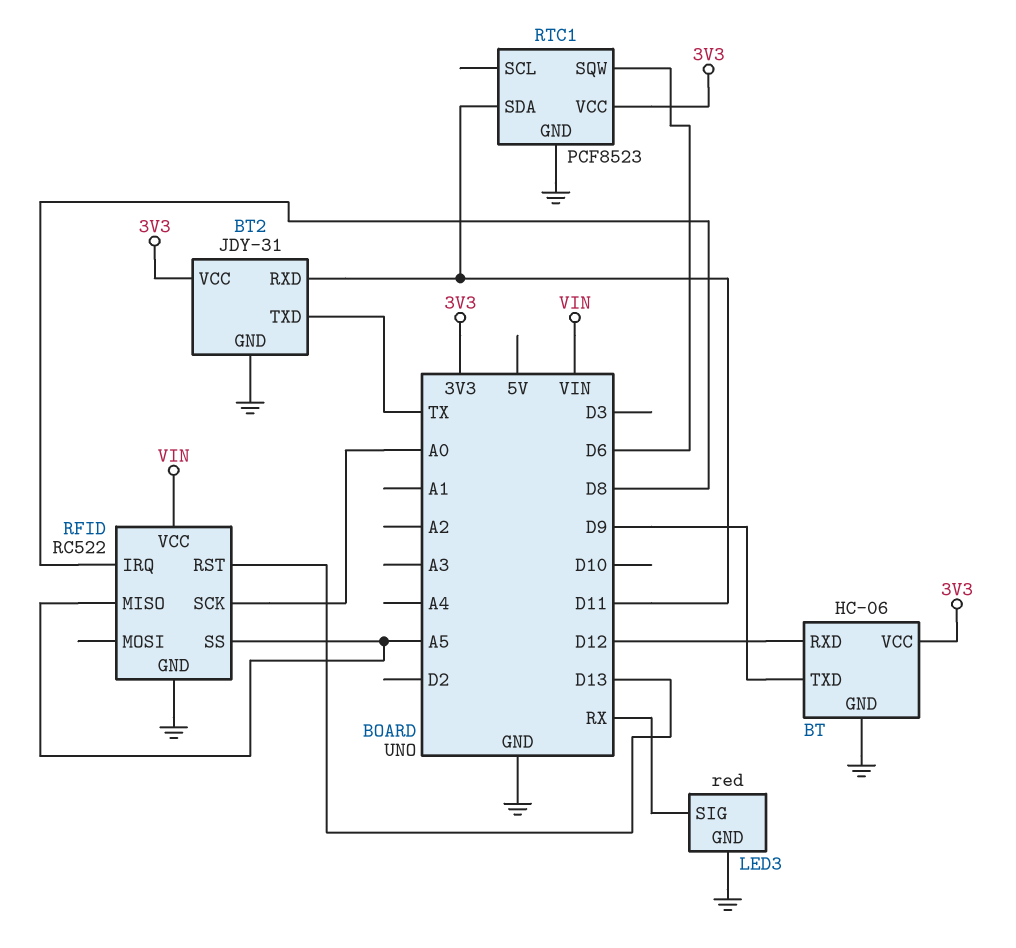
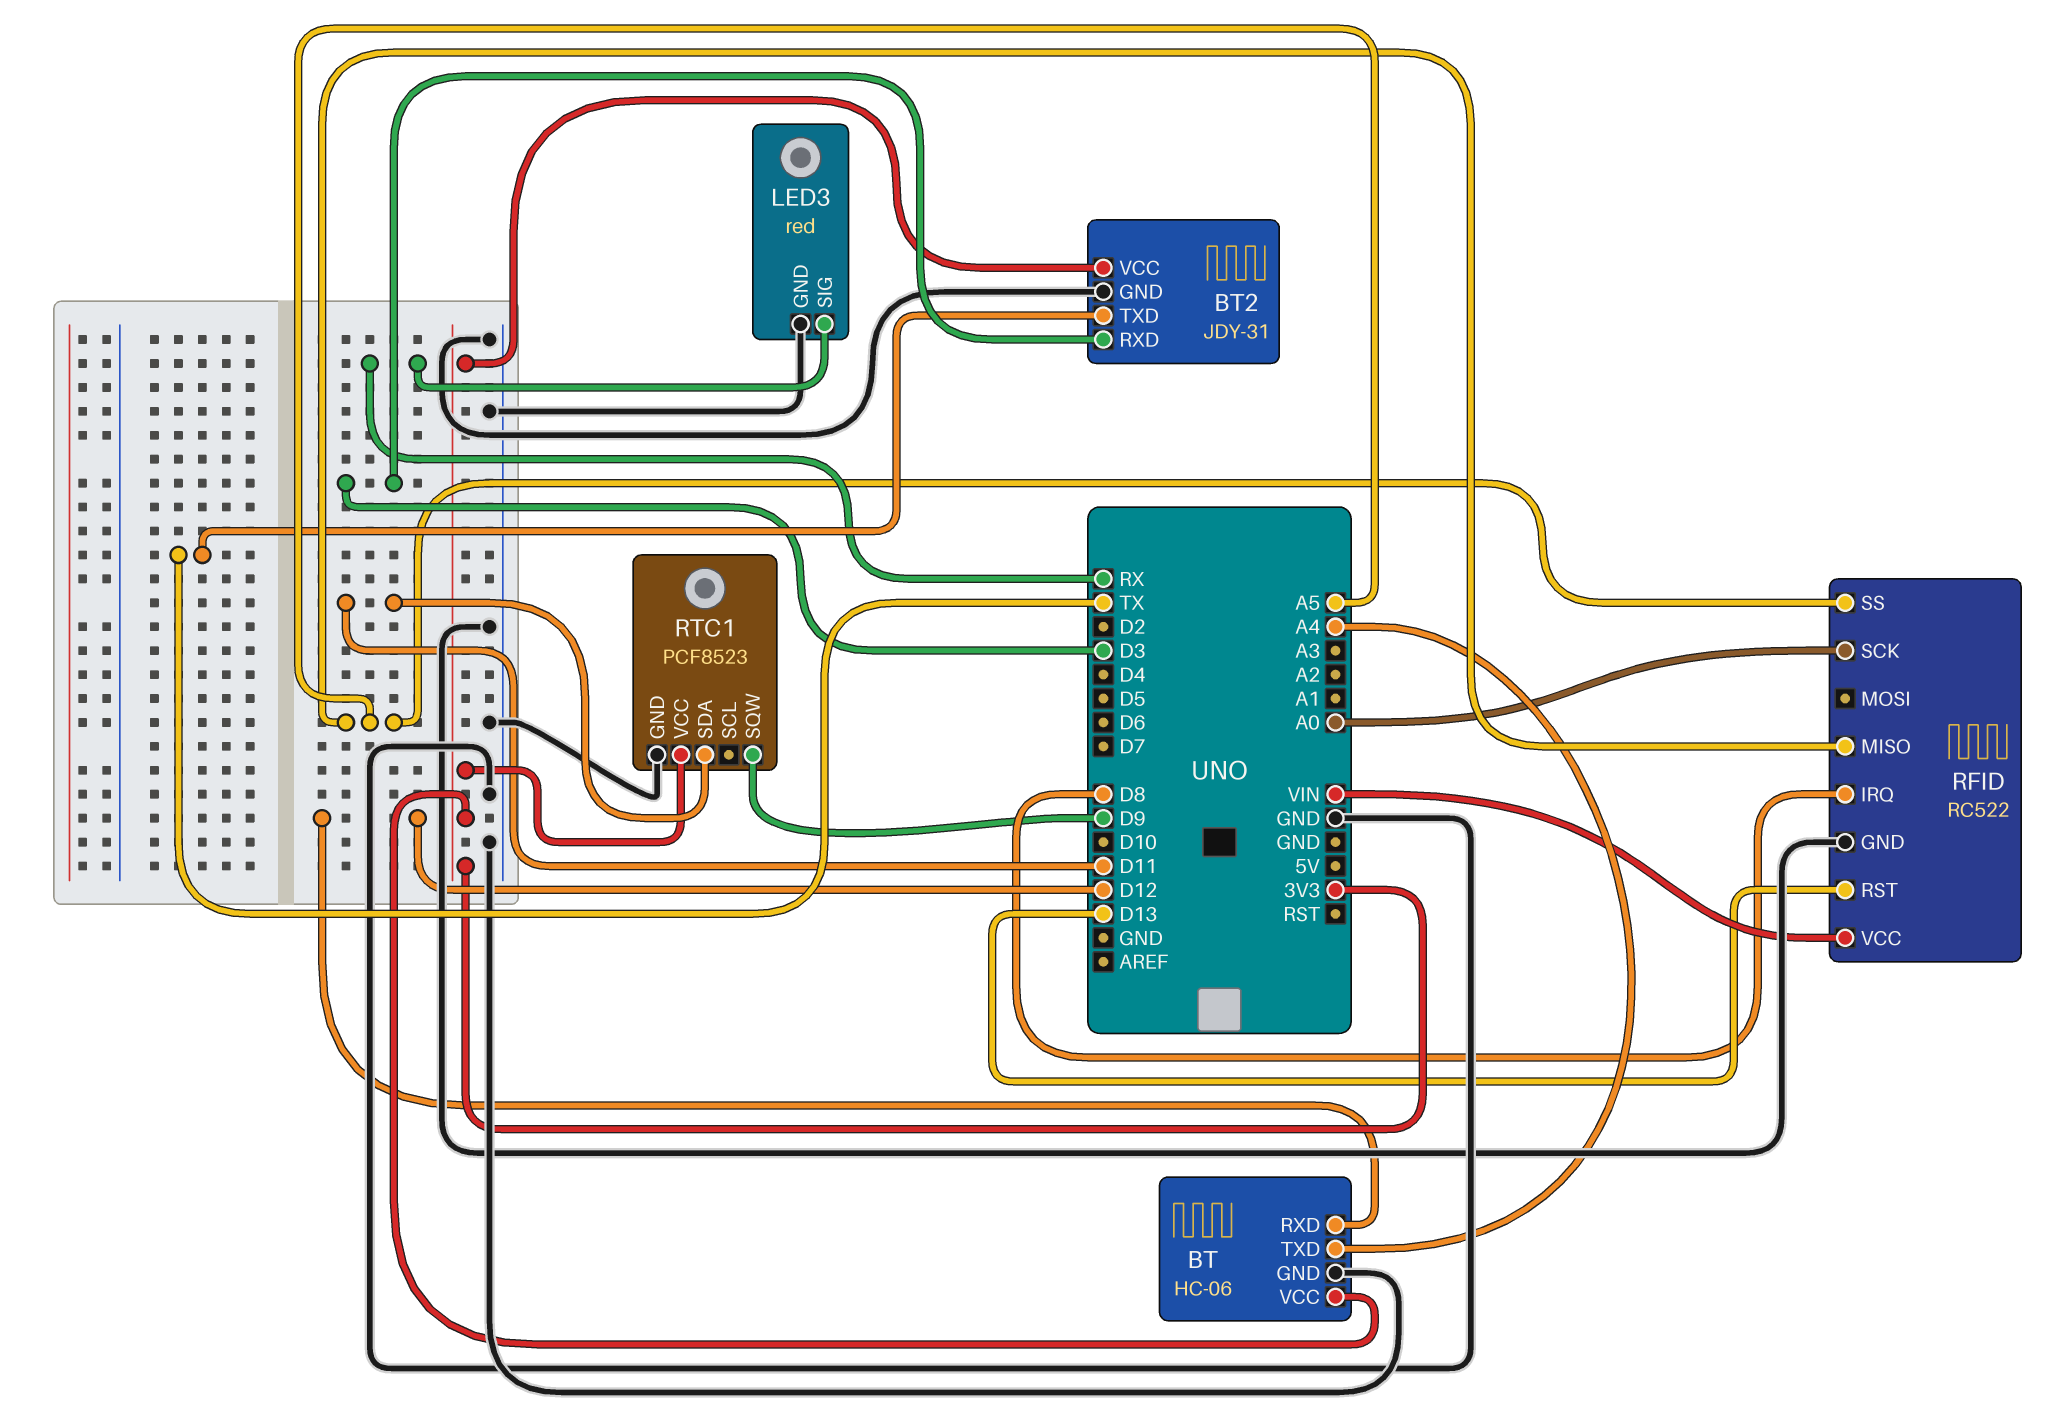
BT pin TXD: D9 -> A4
BT2 pin RXD: D11 -> D3
RTC1 pin SQW: D6 -> D9

